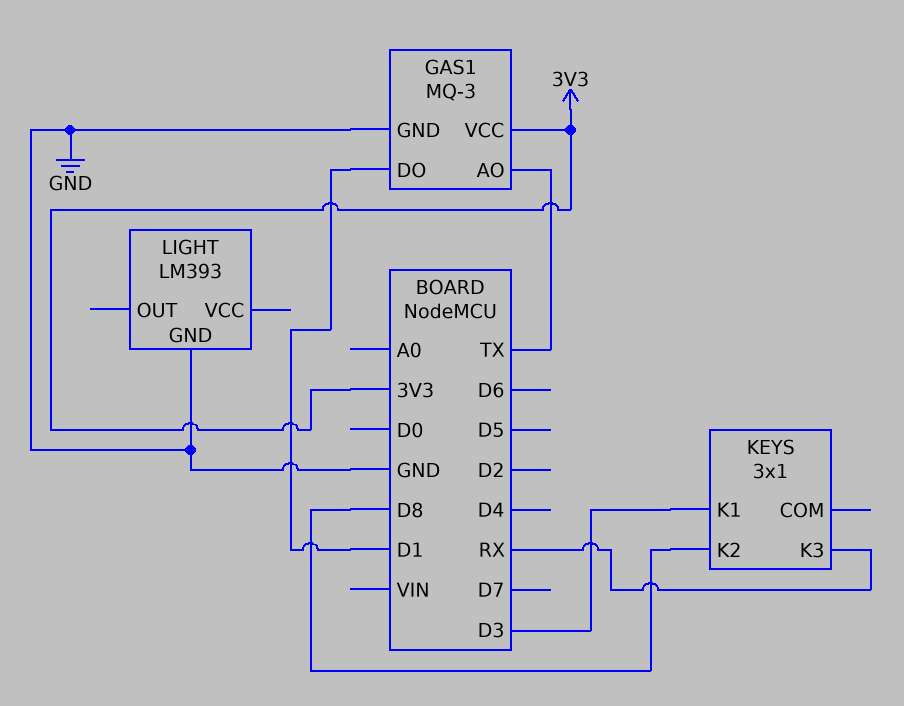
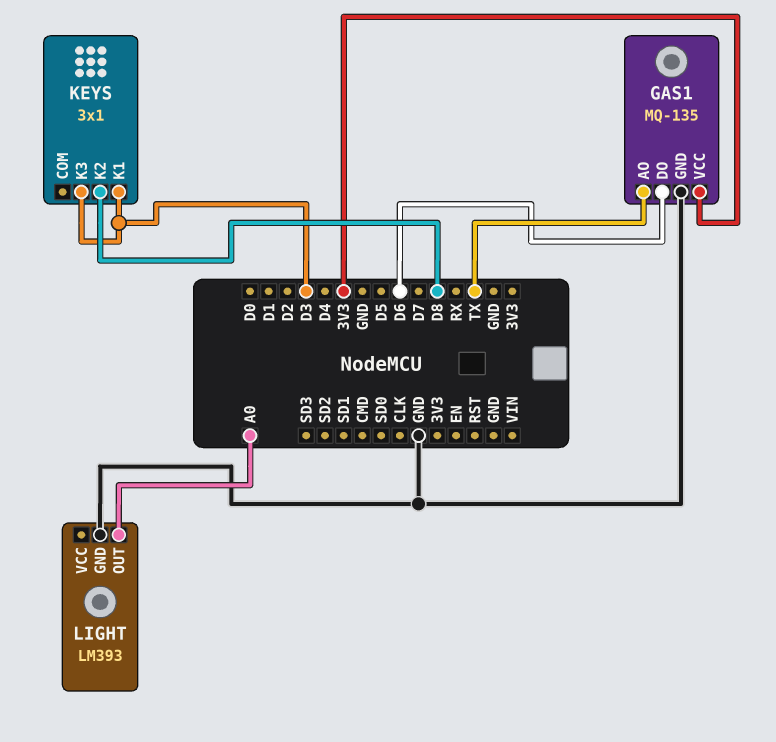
GAS1: MQ-3 -> MQ-135
GAS1 pin DO: D1 -> D6
KEYS pin K3: RX -> D3
LIGHT pin OUT: none -> A0

